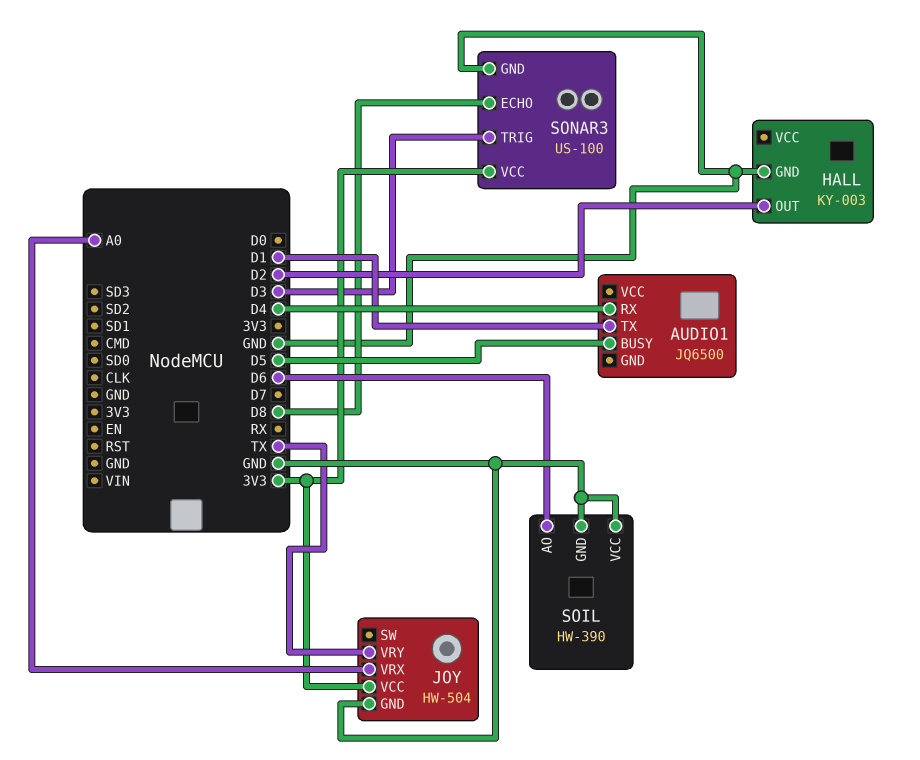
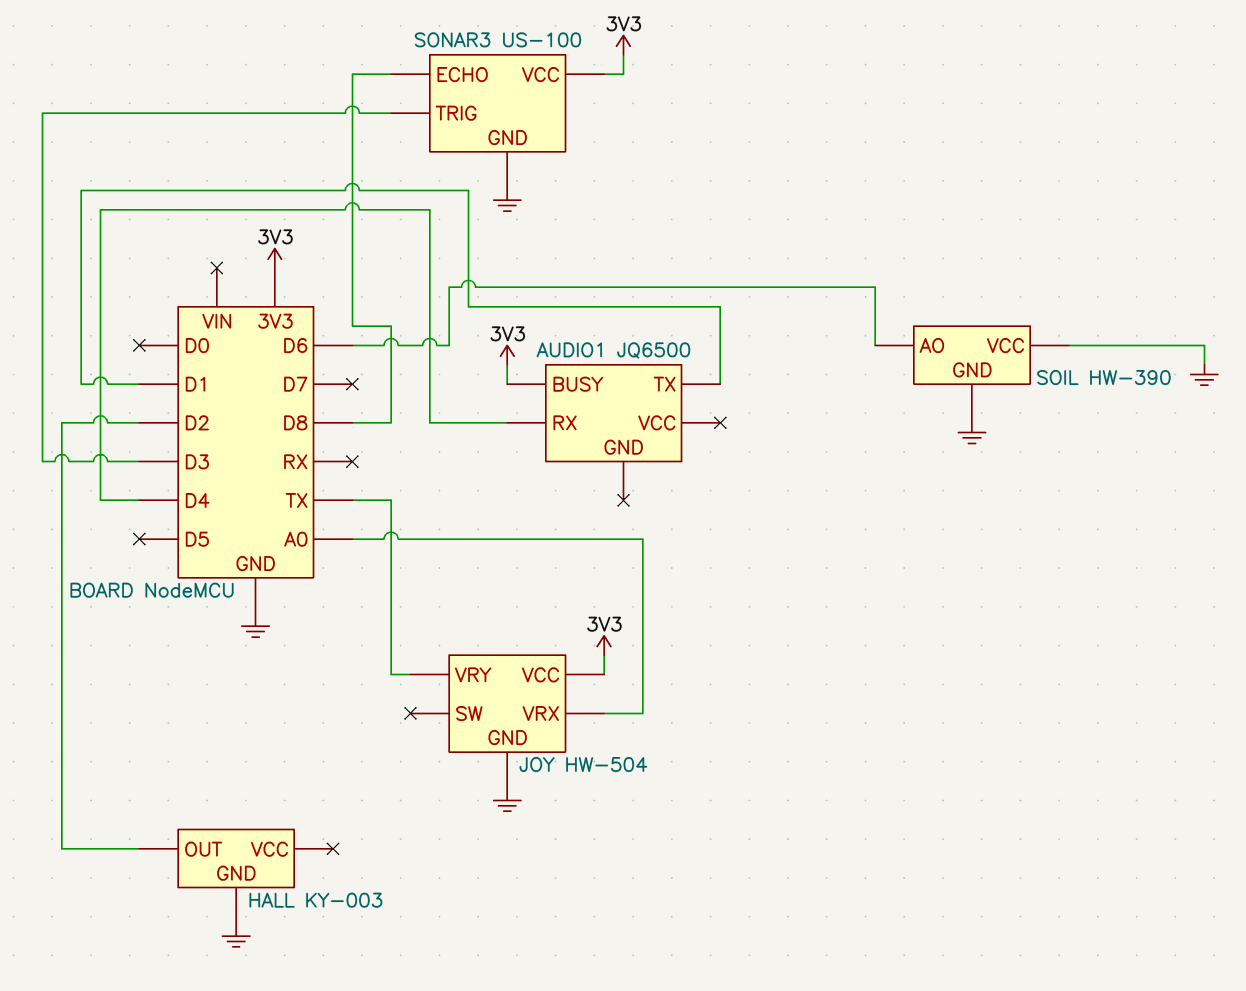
AUDIO1 pin BUSY: D5 -> 3V3

